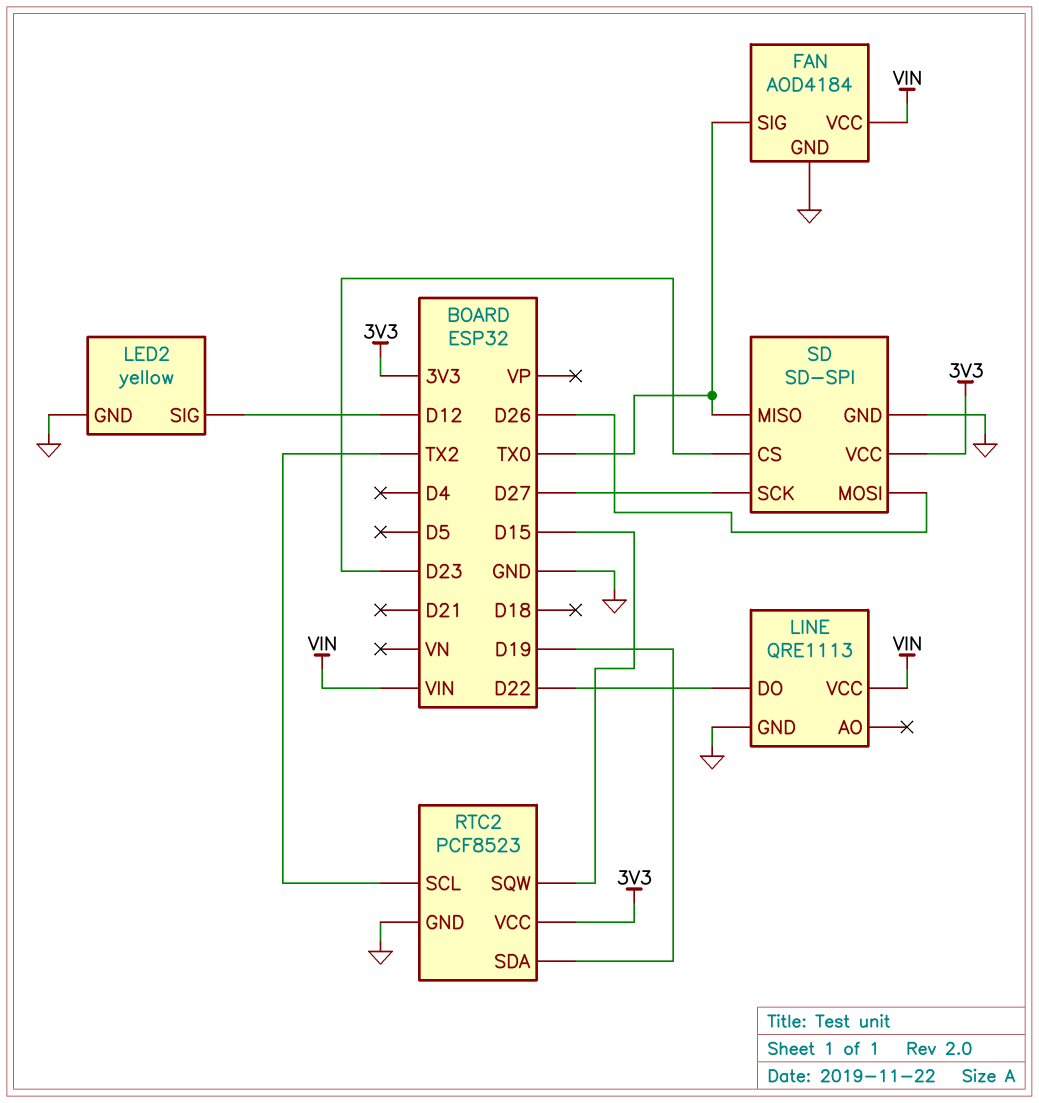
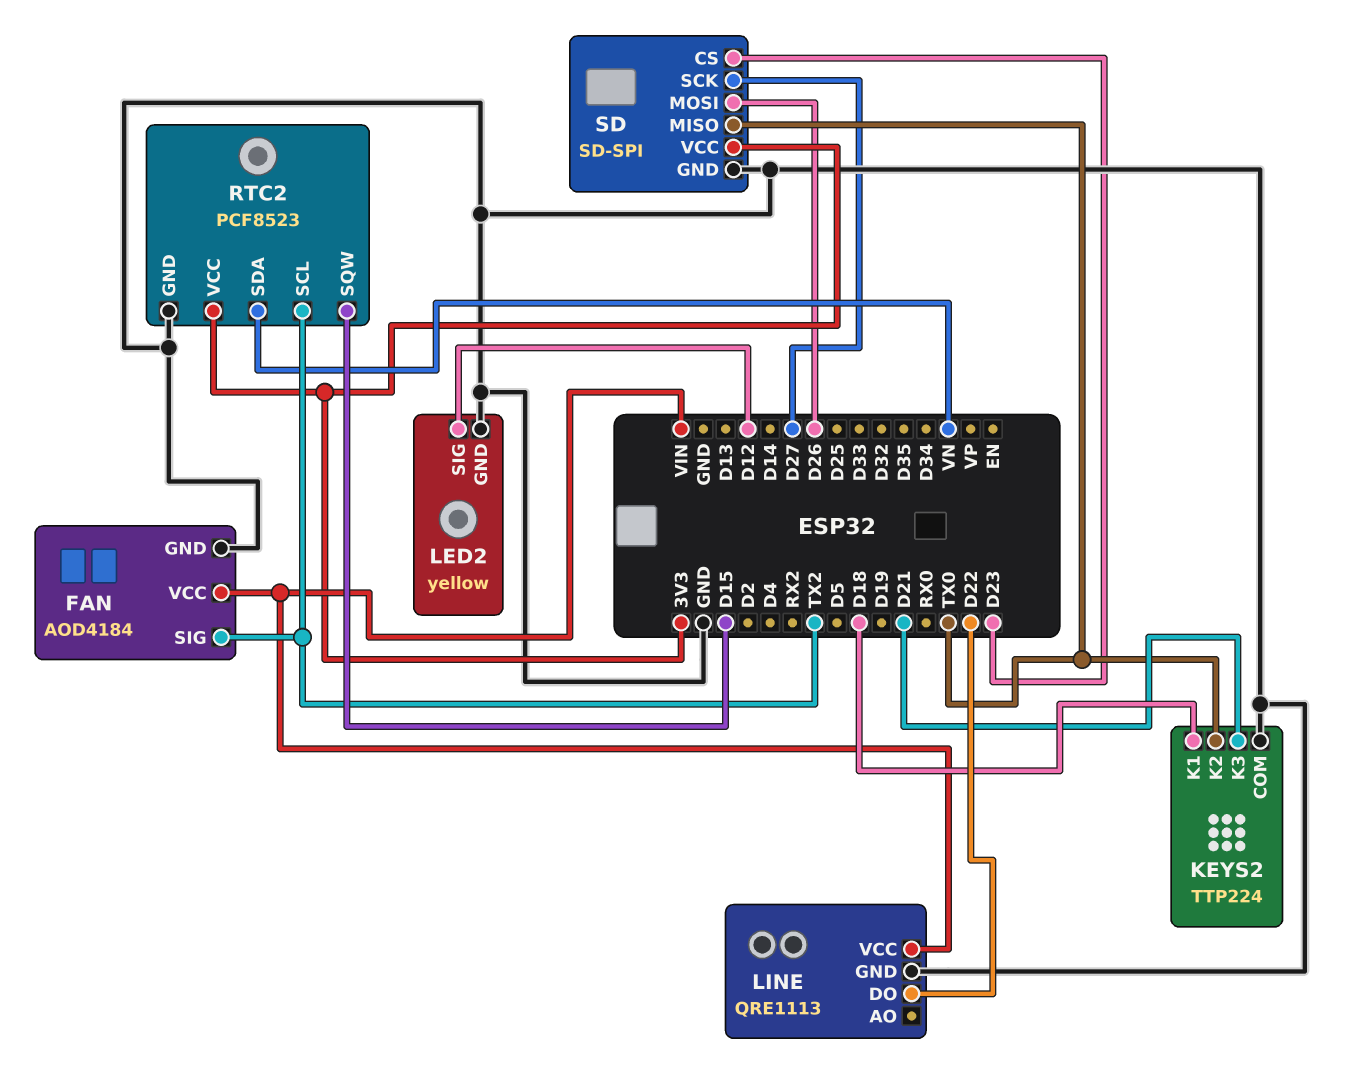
FAN pin SIG: TX0 -> TX2
KEYS2: none -> TTP224
KEYS2 pin COM: none -> GND
KEYS2 pin K1: none -> D18
KEYS2 pin K2: none -> TX0
KEYS2 pin K3: none -> D21
RTC2 pin SDA: D19 -> VN

